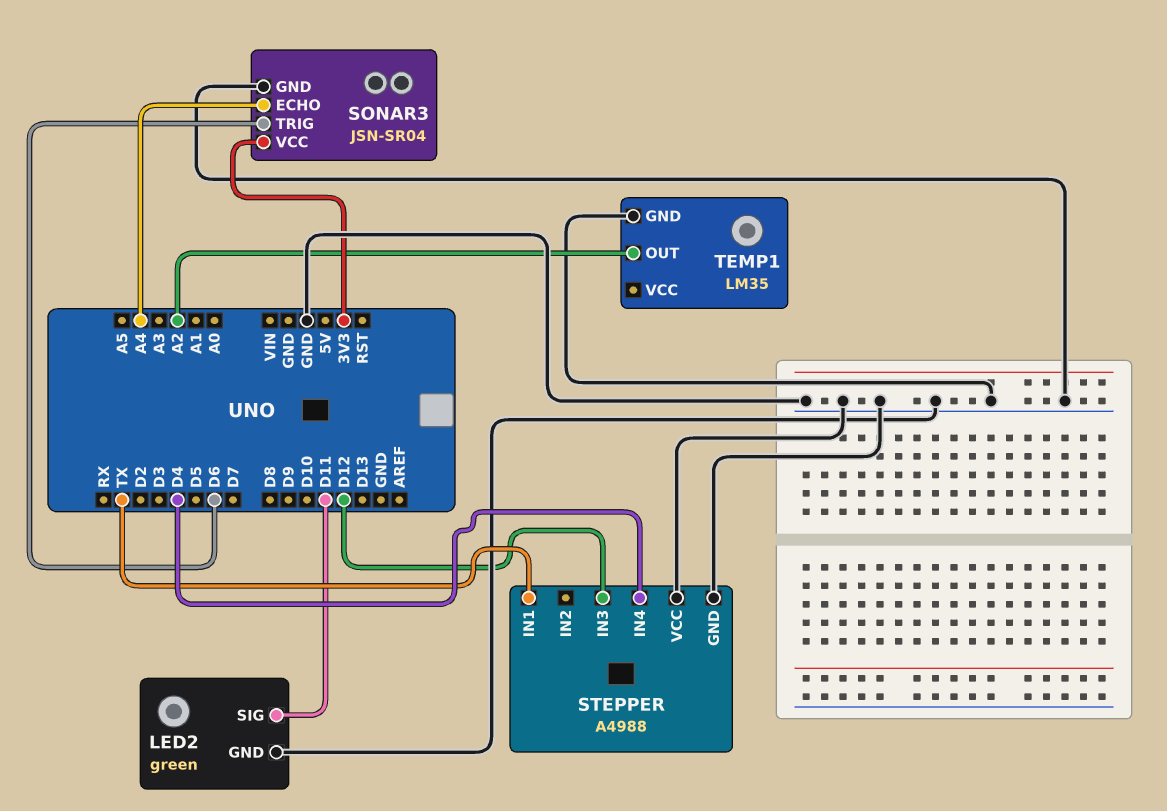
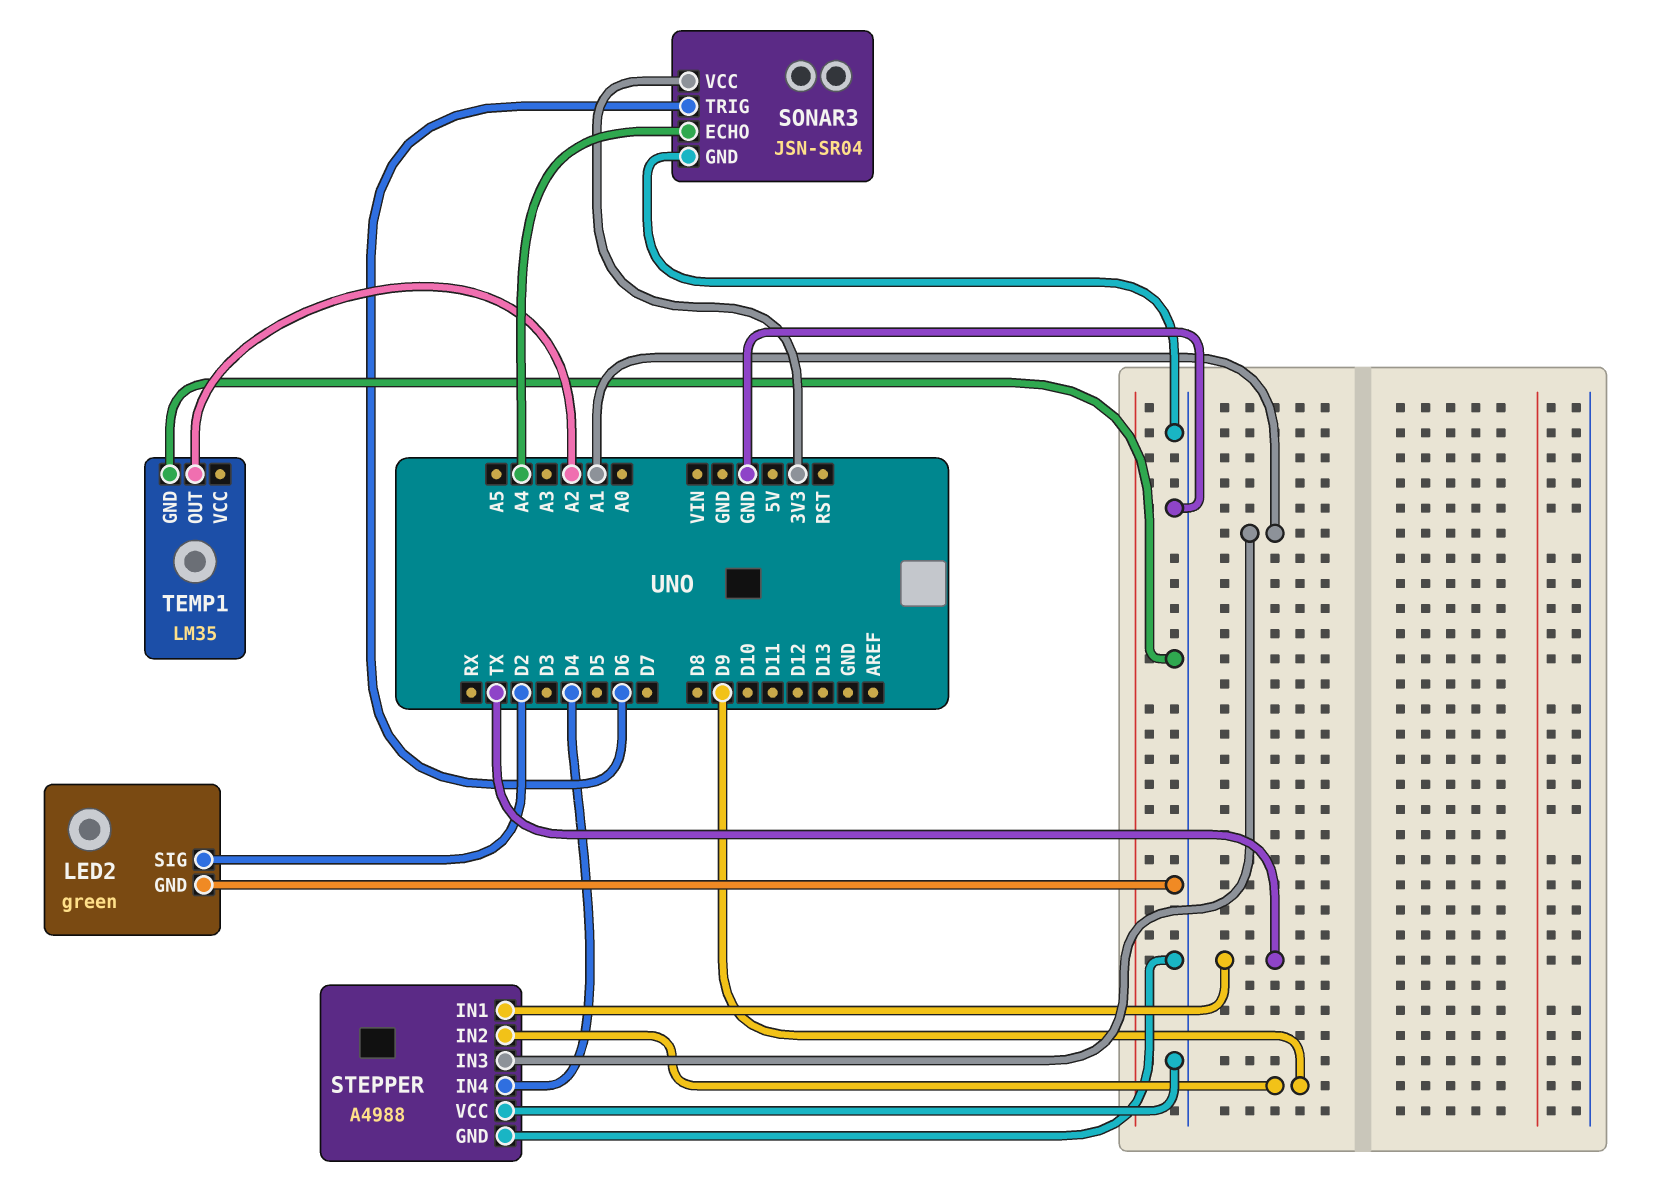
LED2 pin SIG: D11 -> D2
STEPPER pin IN2: none -> D9
STEPPER pin IN3: D12 -> A1

